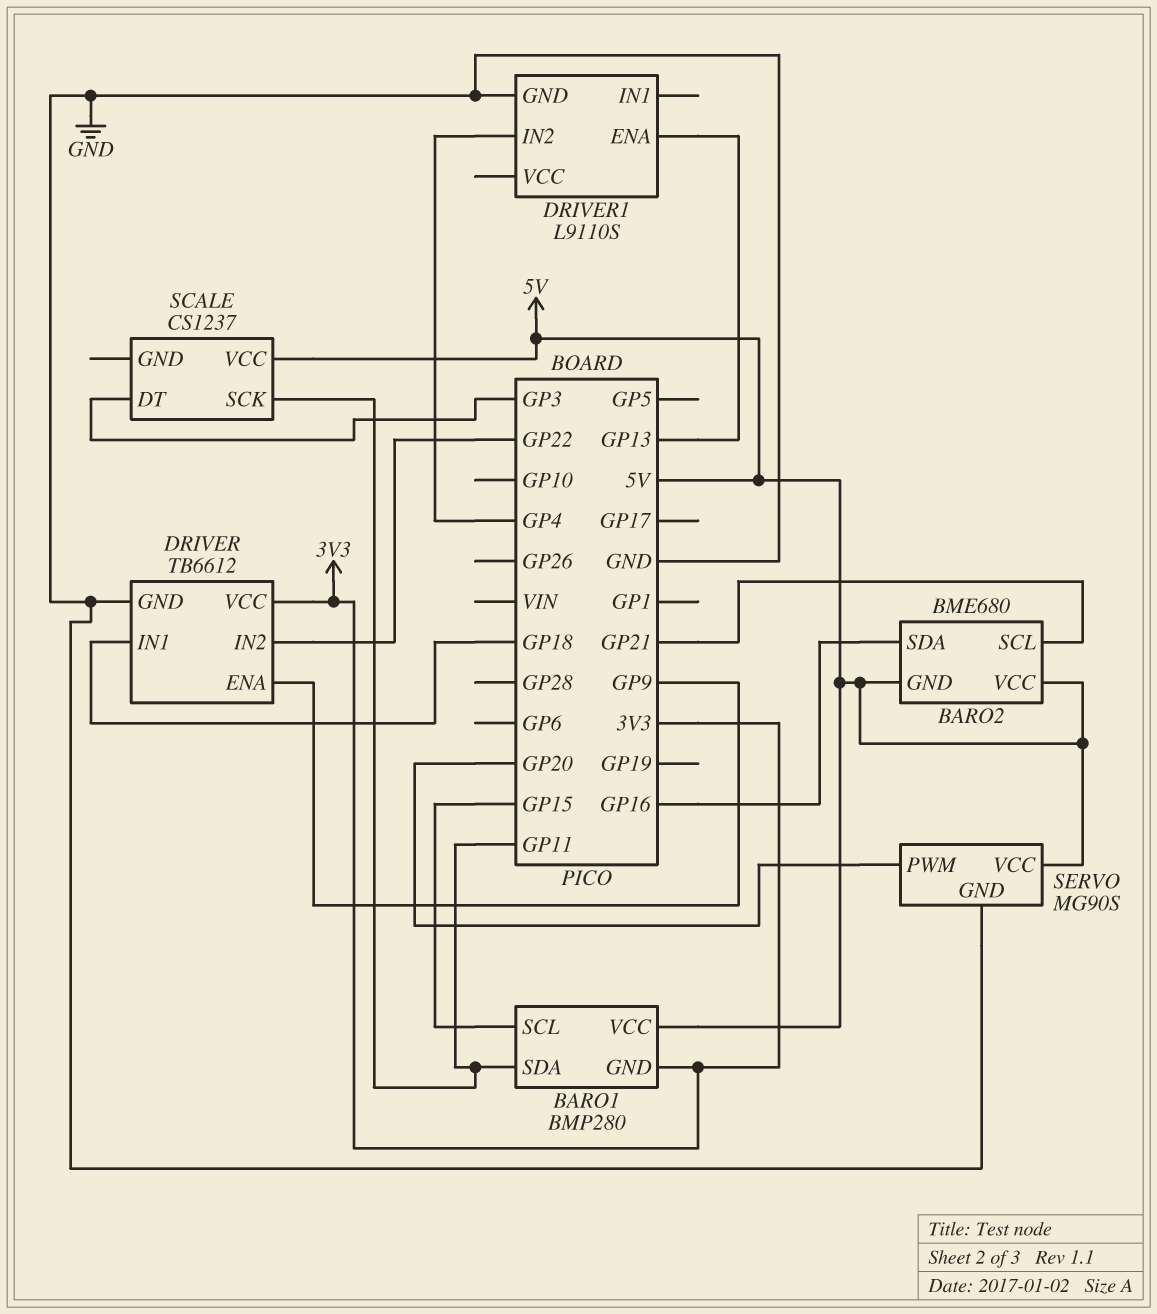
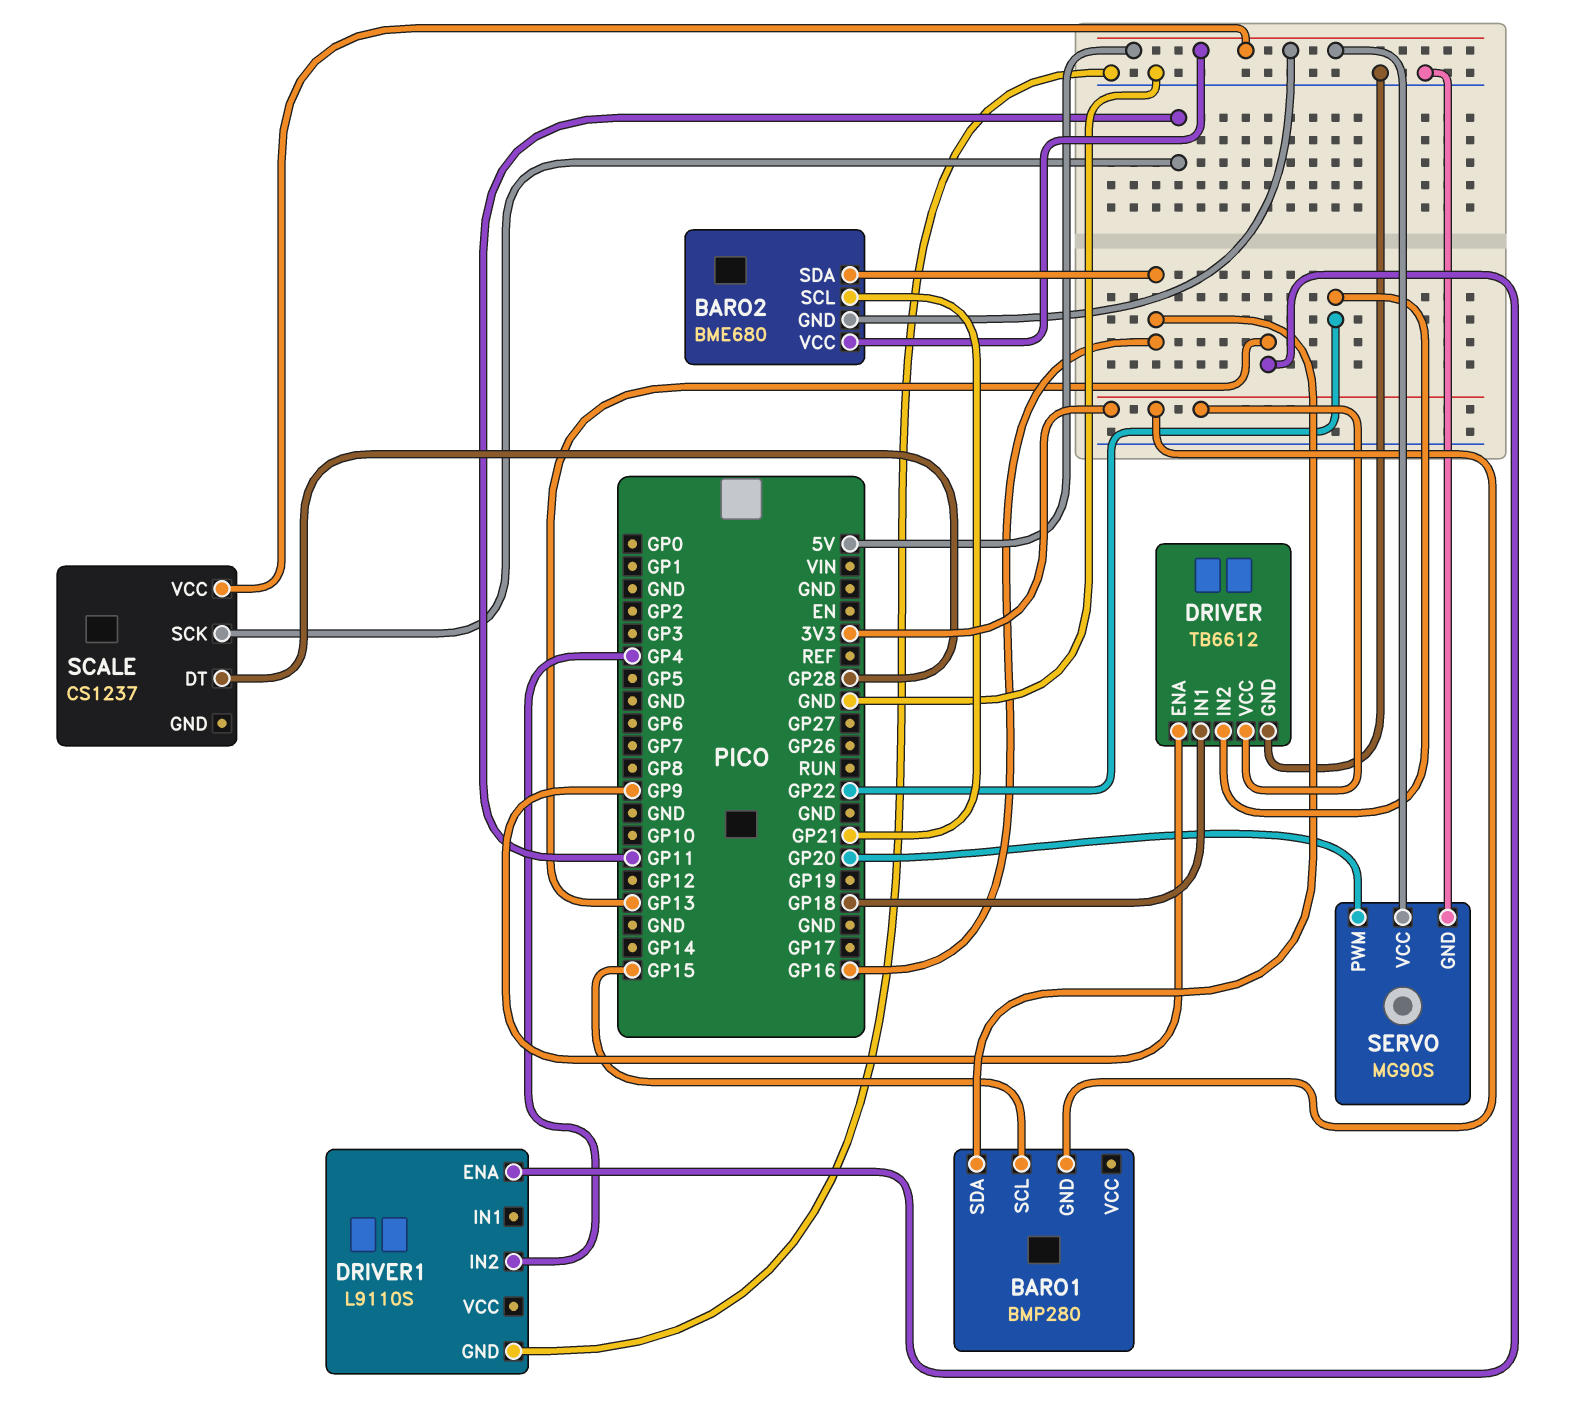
BARO1 pin SDA: GP11 -> GP16
BARO1 pin VCC: 5V -> none
SCALE pin DT: GP3 -> GP28

